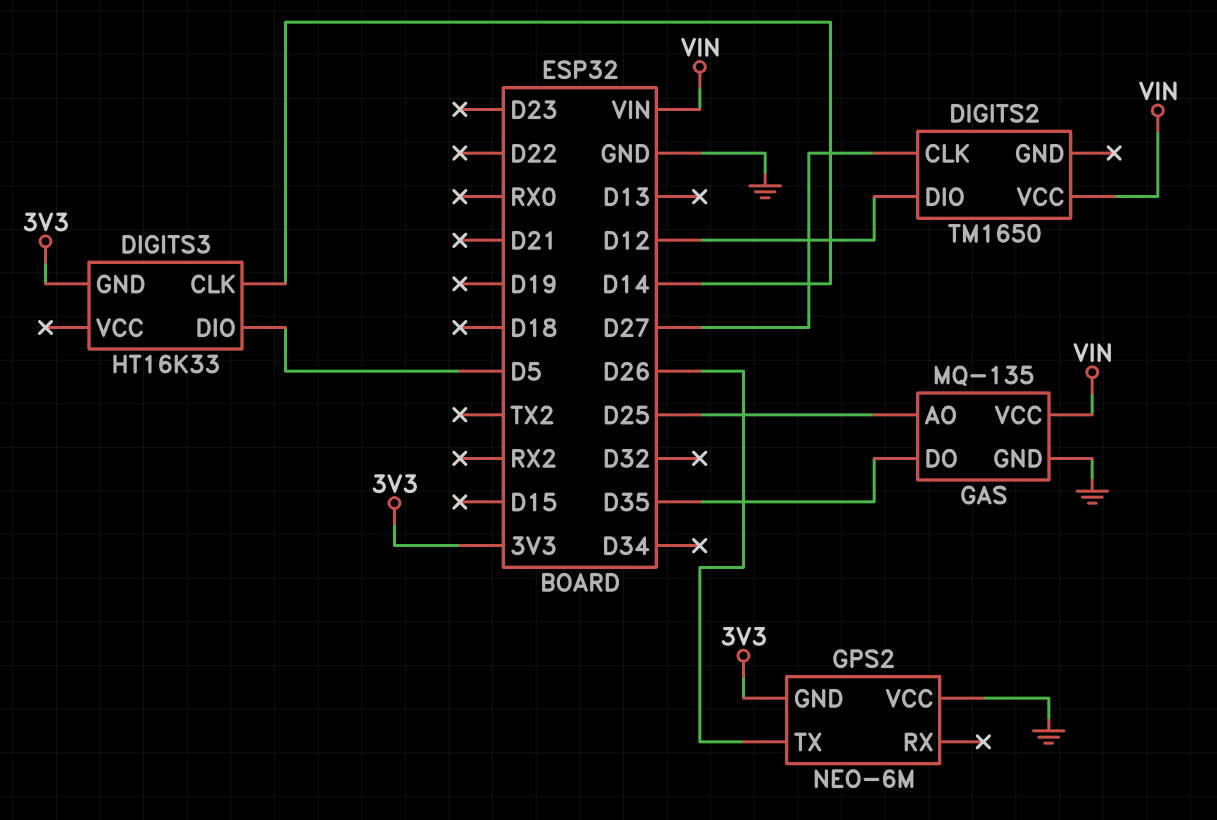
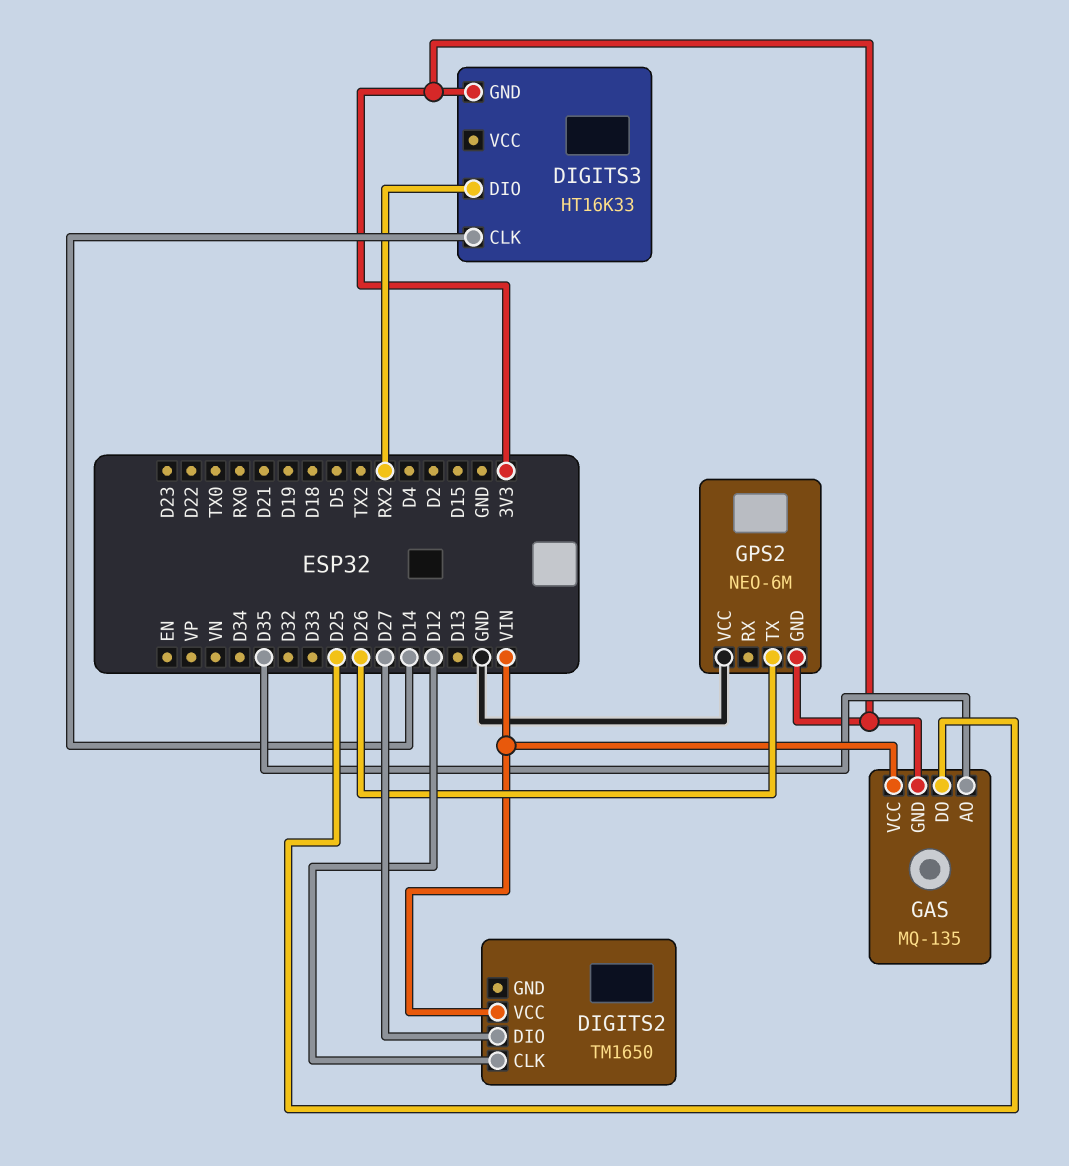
DIGITS2 pin CLK: D27 -> D12
DIGITS2 pin DIO: D12 -> D27
DIGITS3 pin DIO: D5 -> RX2
GAS pin AO: D25 -> D35
GAS pin DO: D35 -> D25
GAS pin GND: GND -> 3V3

